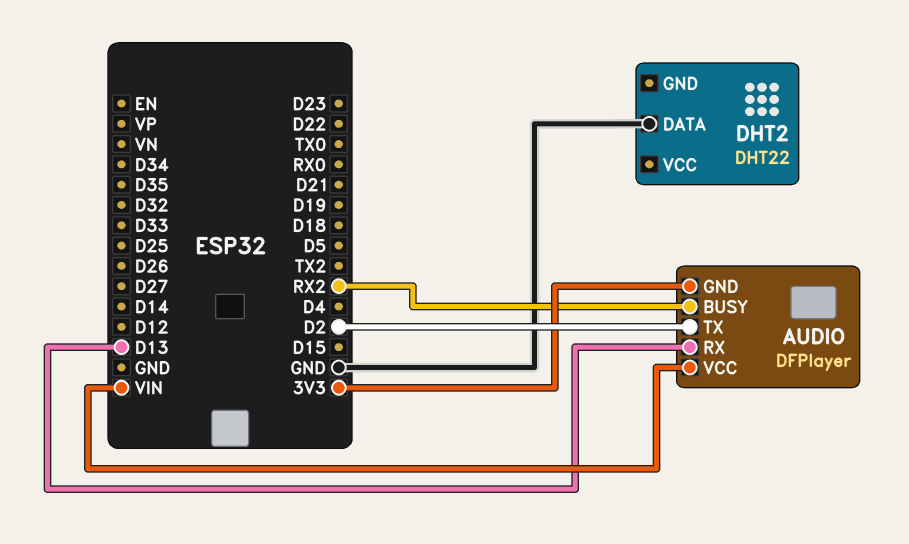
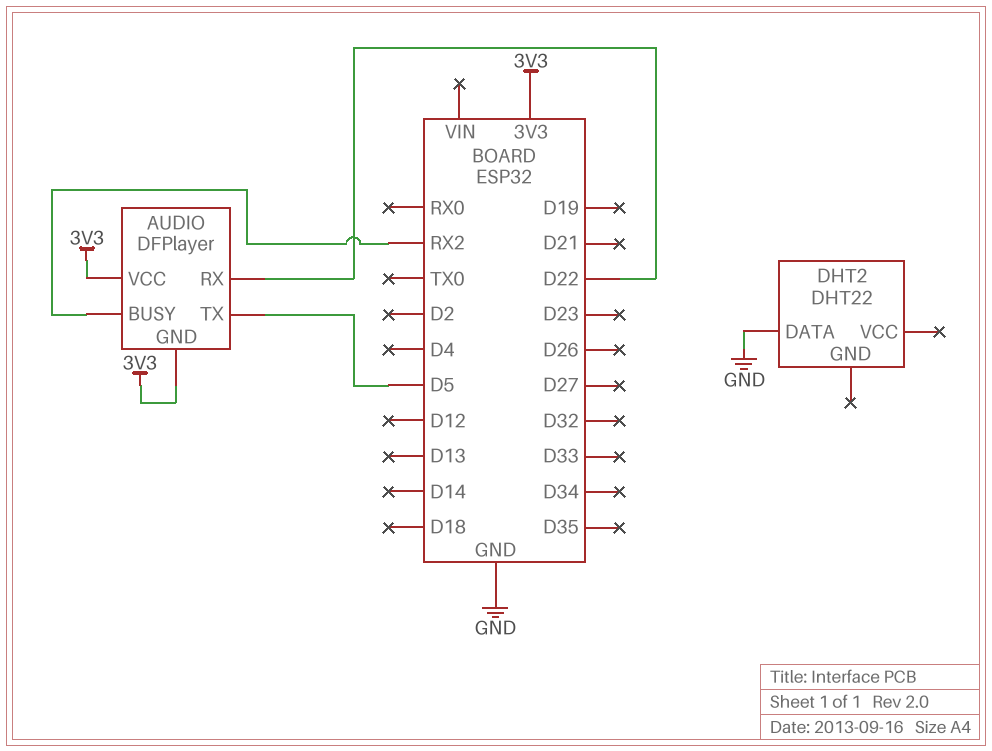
AUDIO pin RX: D13 -> D22
AUDIO pin TX: D2 -> D5
AUDIO pin VCC: VIN -> 3V3

